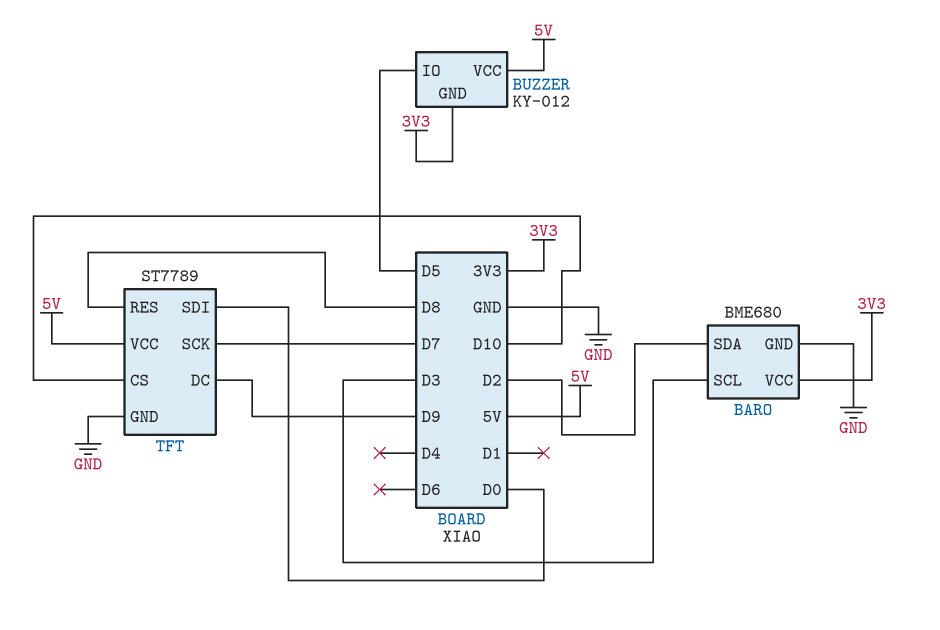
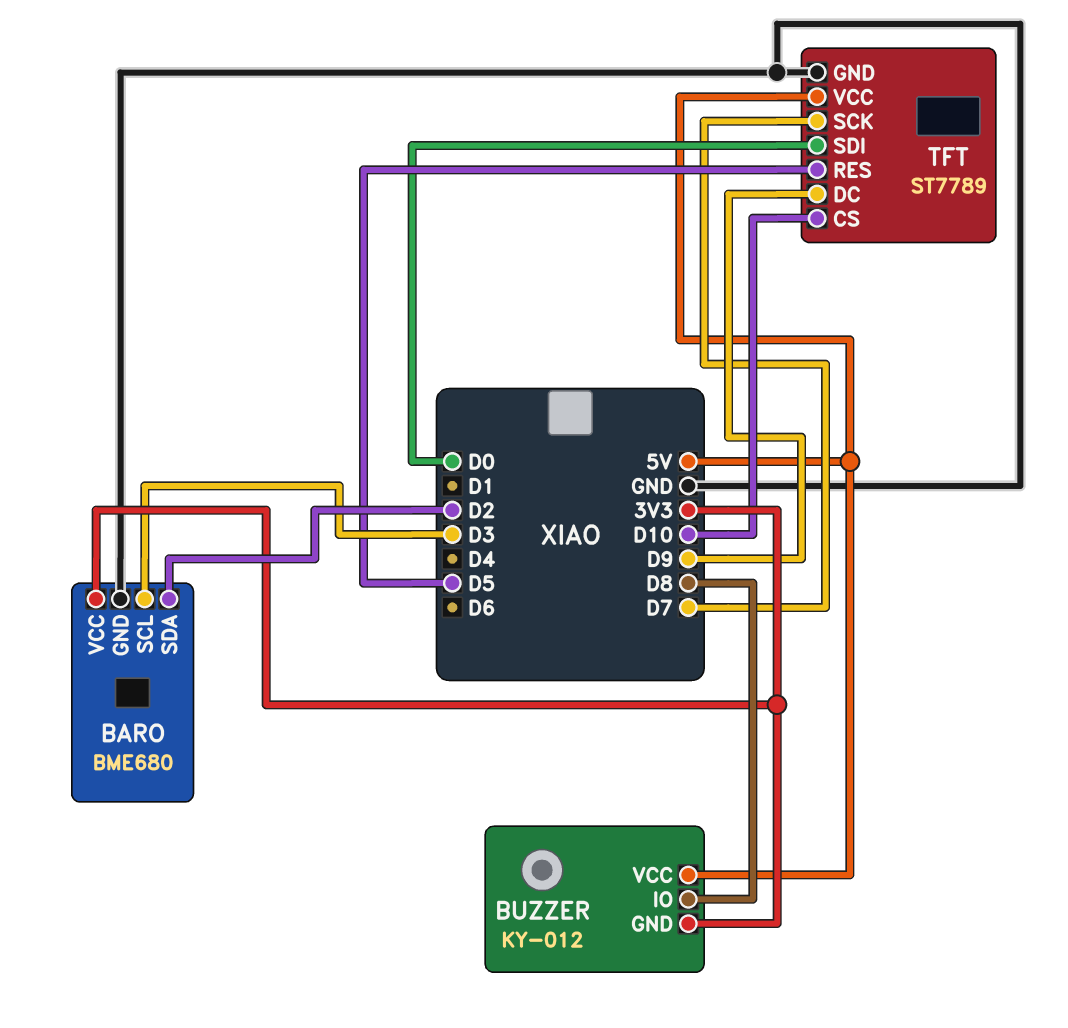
BUZZER pin IO: D5 -> D8
TFT pin RES: D8 -> D5

